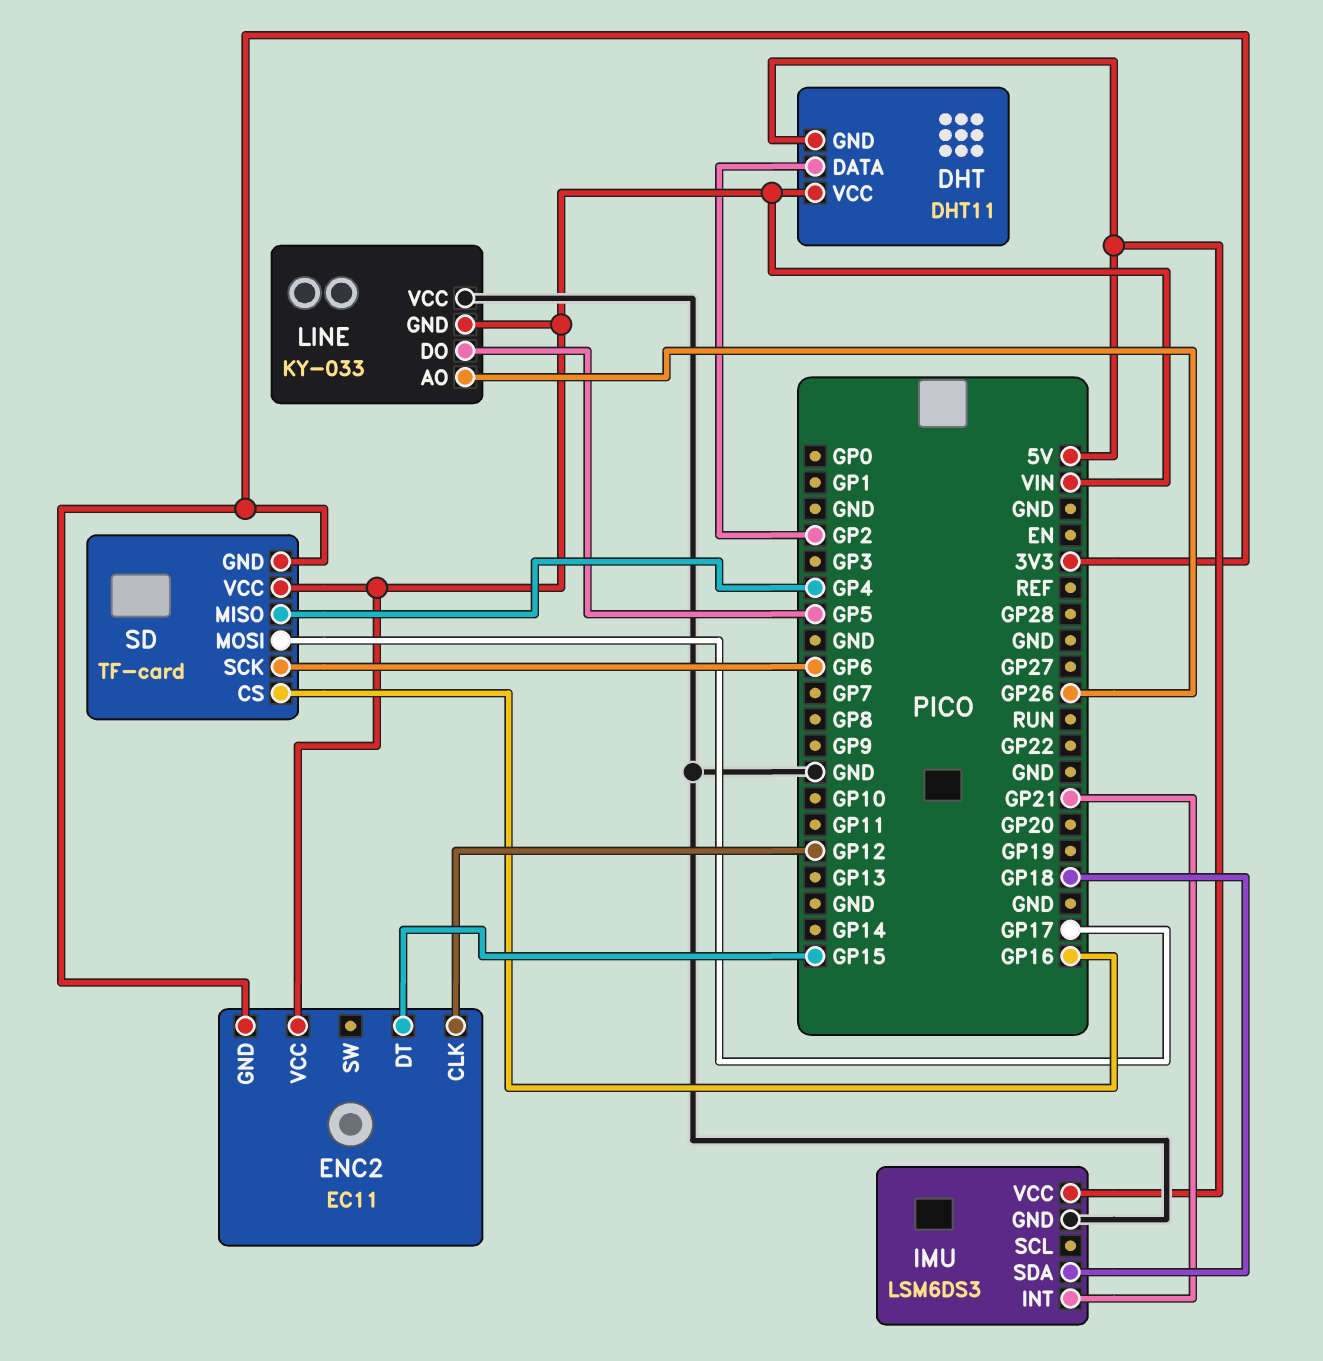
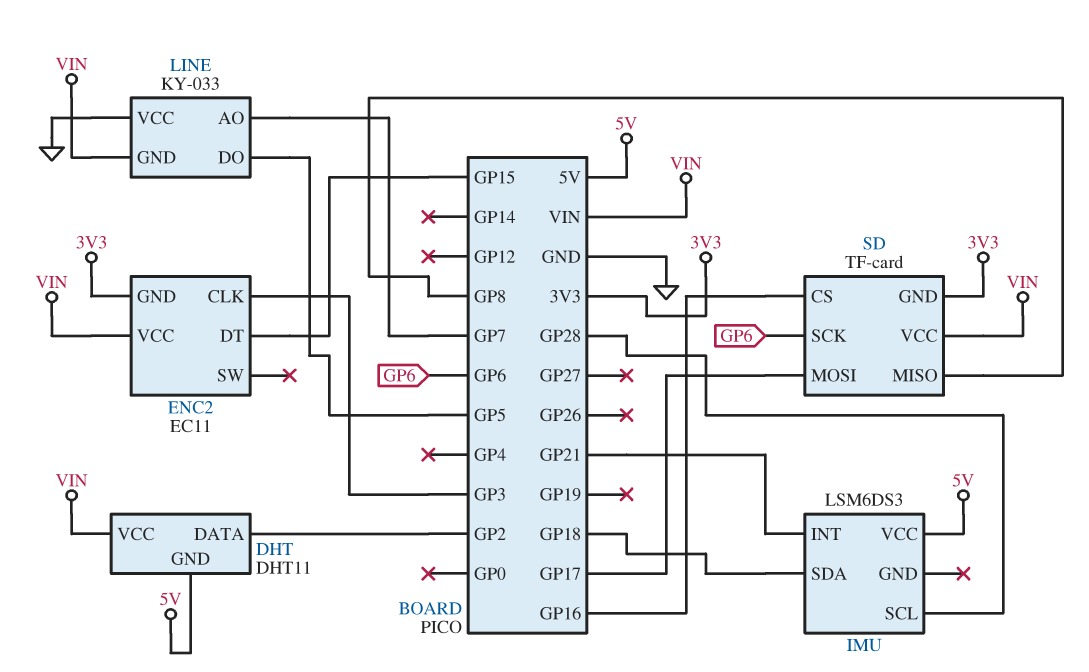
ENC2 pin CLK: GP12 -> GP3
IMU pin GND: GND -> none
IMU pin SCL: none -> GP28
LINE pin AO: GP26 -> GP7
SD pin MISO: GP4 -> GP8

